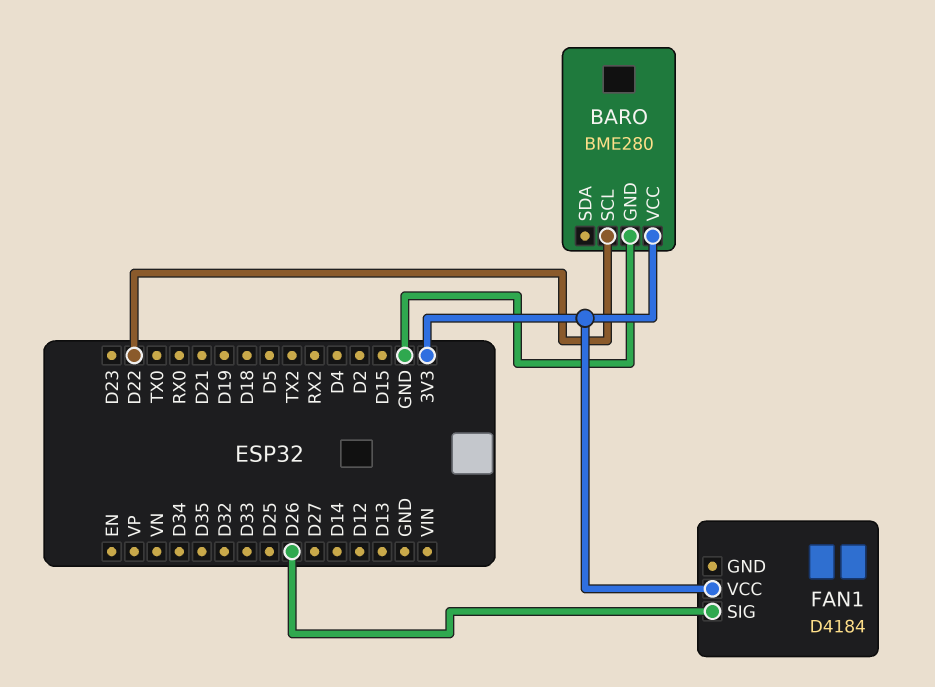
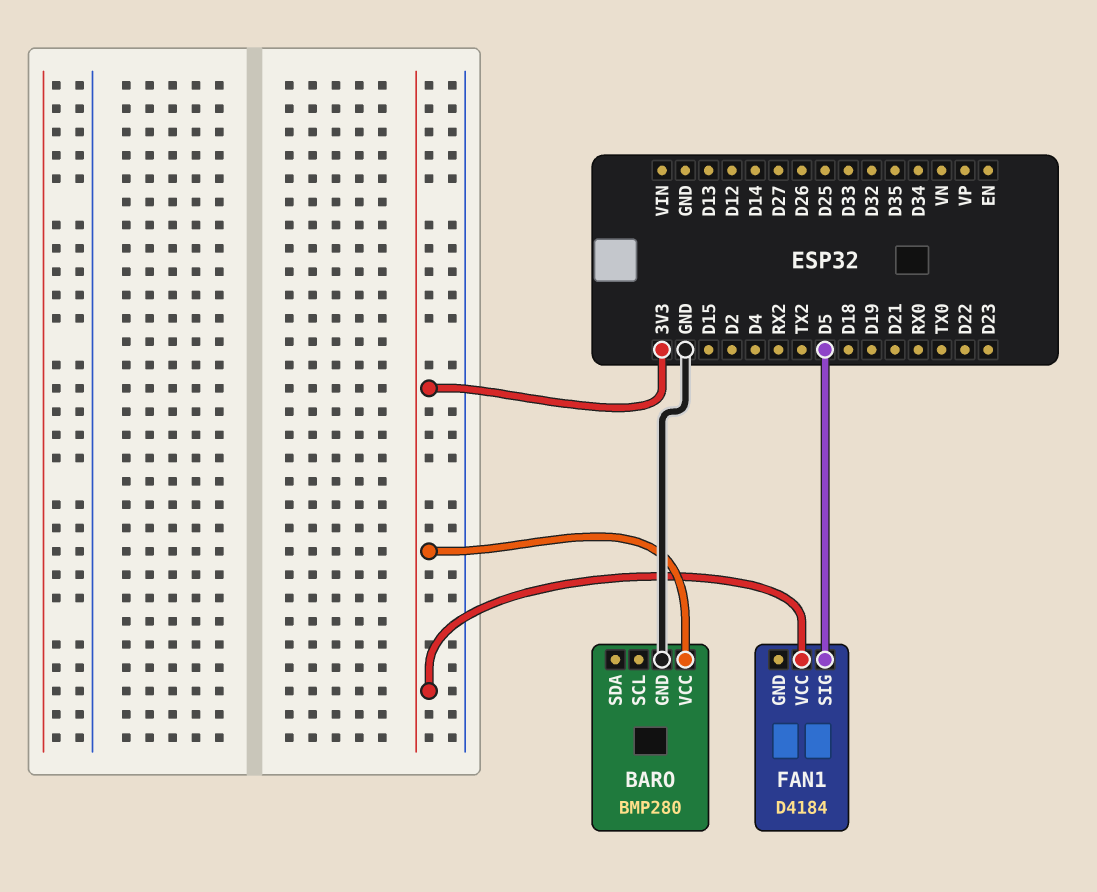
BARO: BME280 -> BMP280
BARO pin SCL: D22 -> none
FAN1 pin SIG: D26 -> D5

